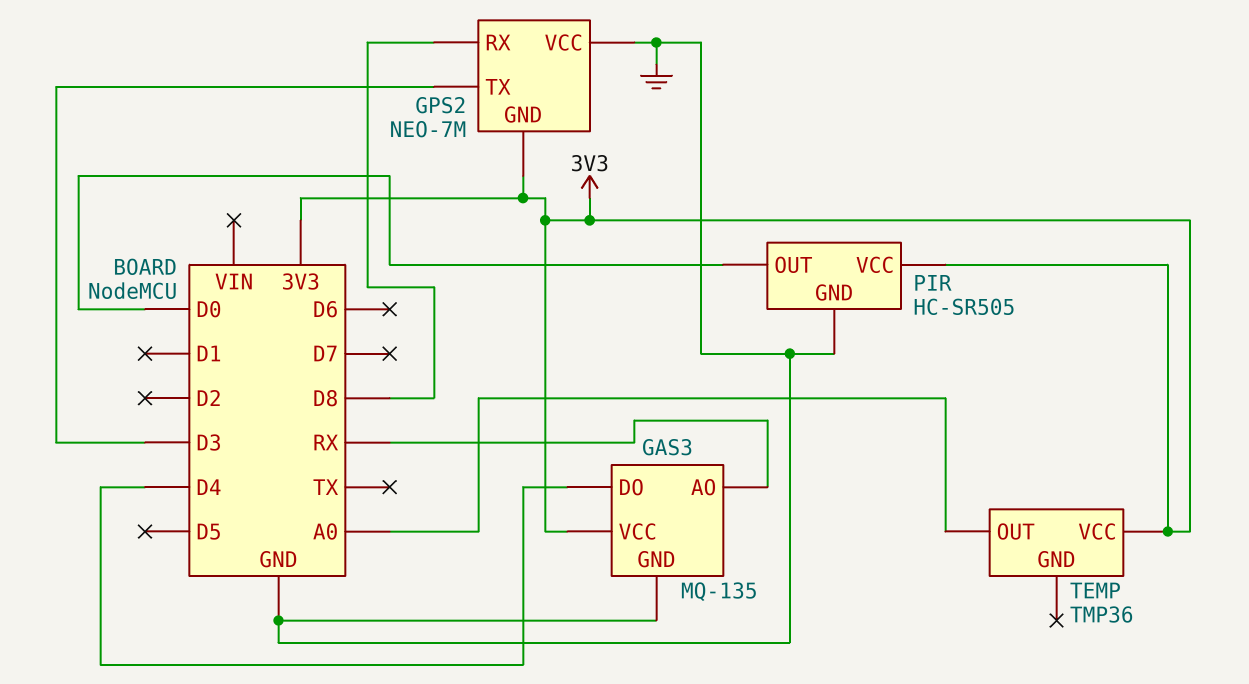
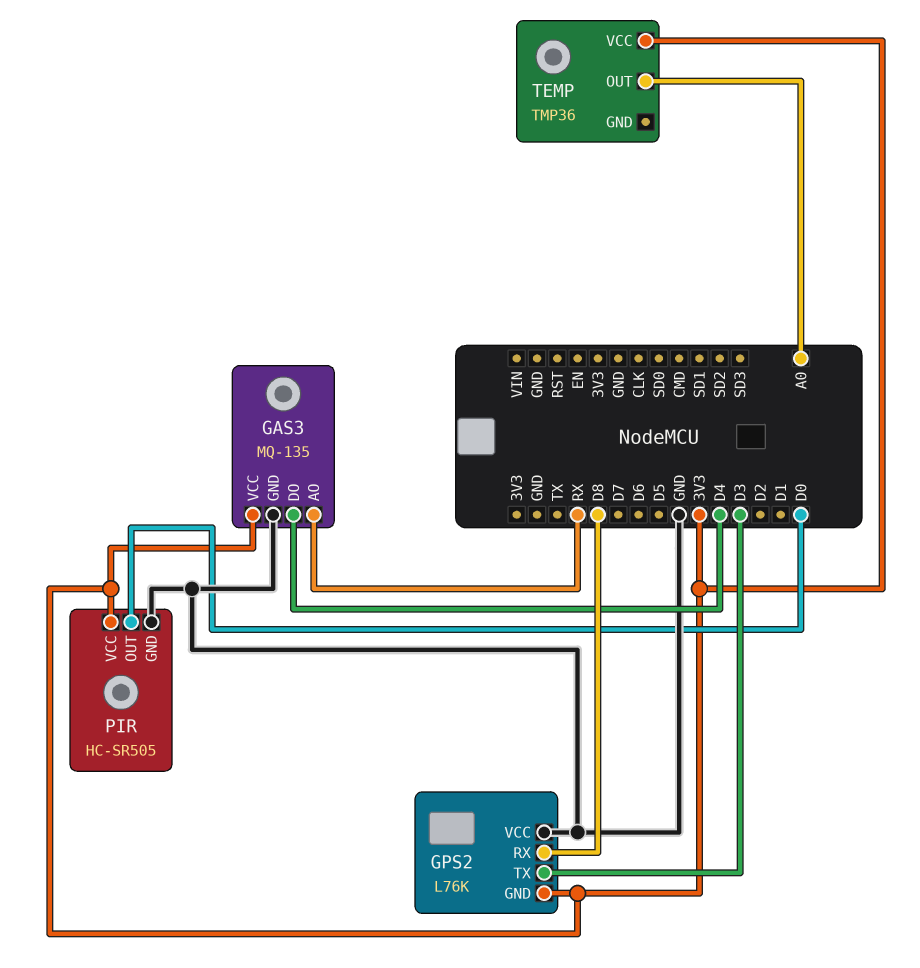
GPS2: NEO-7M -> L76K

